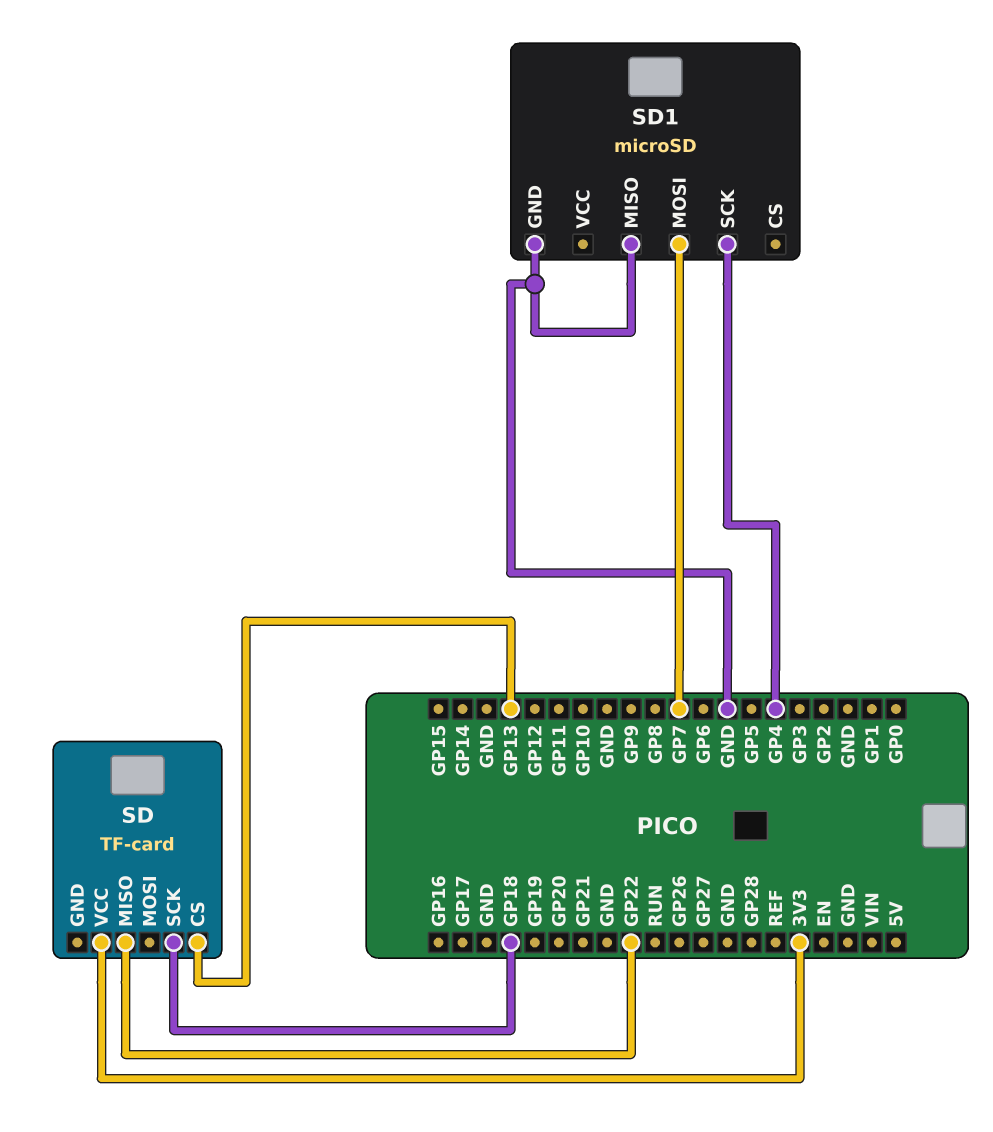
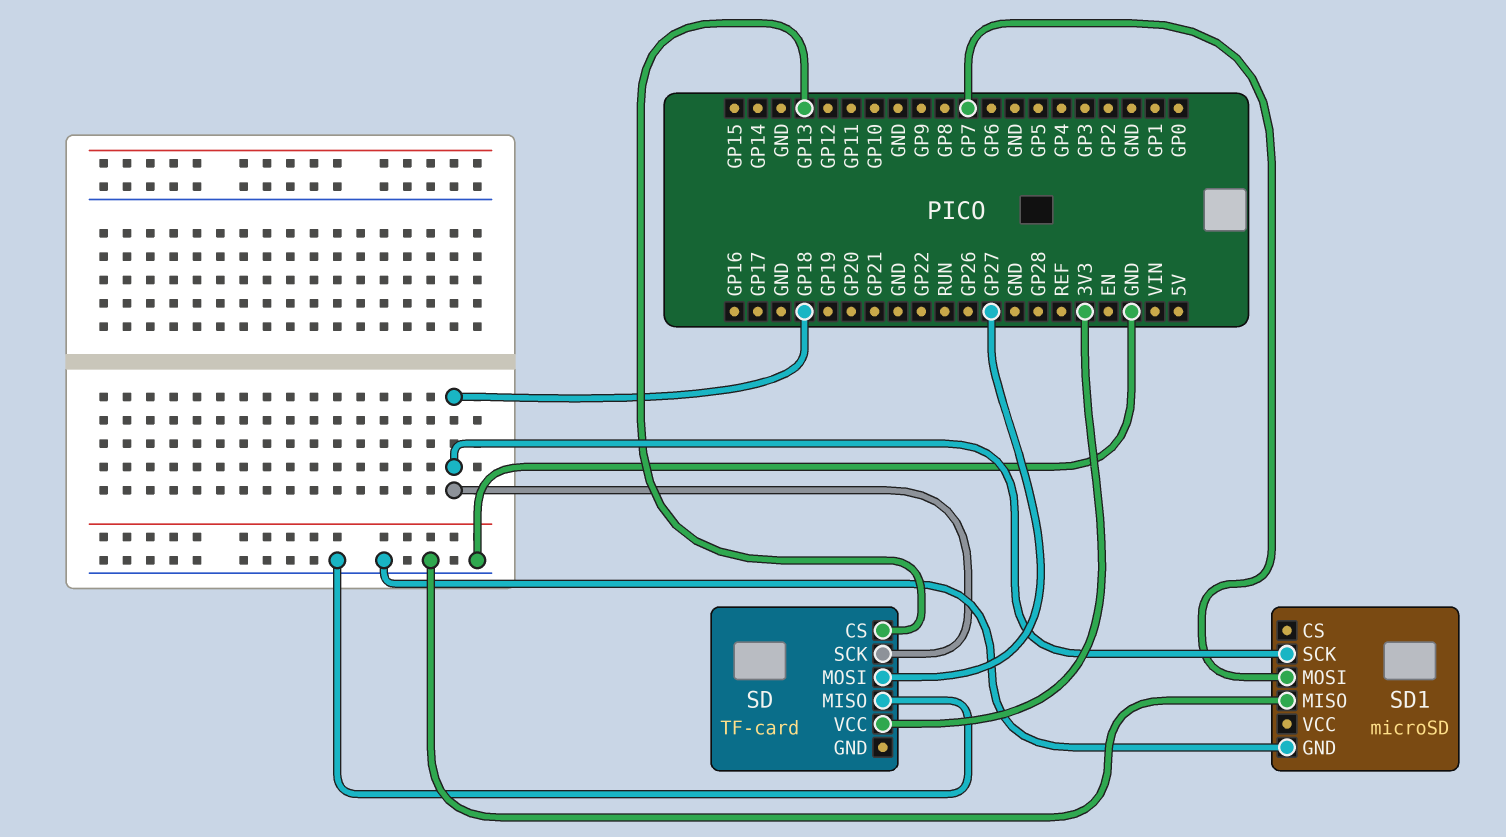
SD pin MISO: GP22 -> GND
SD pin MOSI: none -> GP27
SD1 pin SCK: GP4 -> GP18

